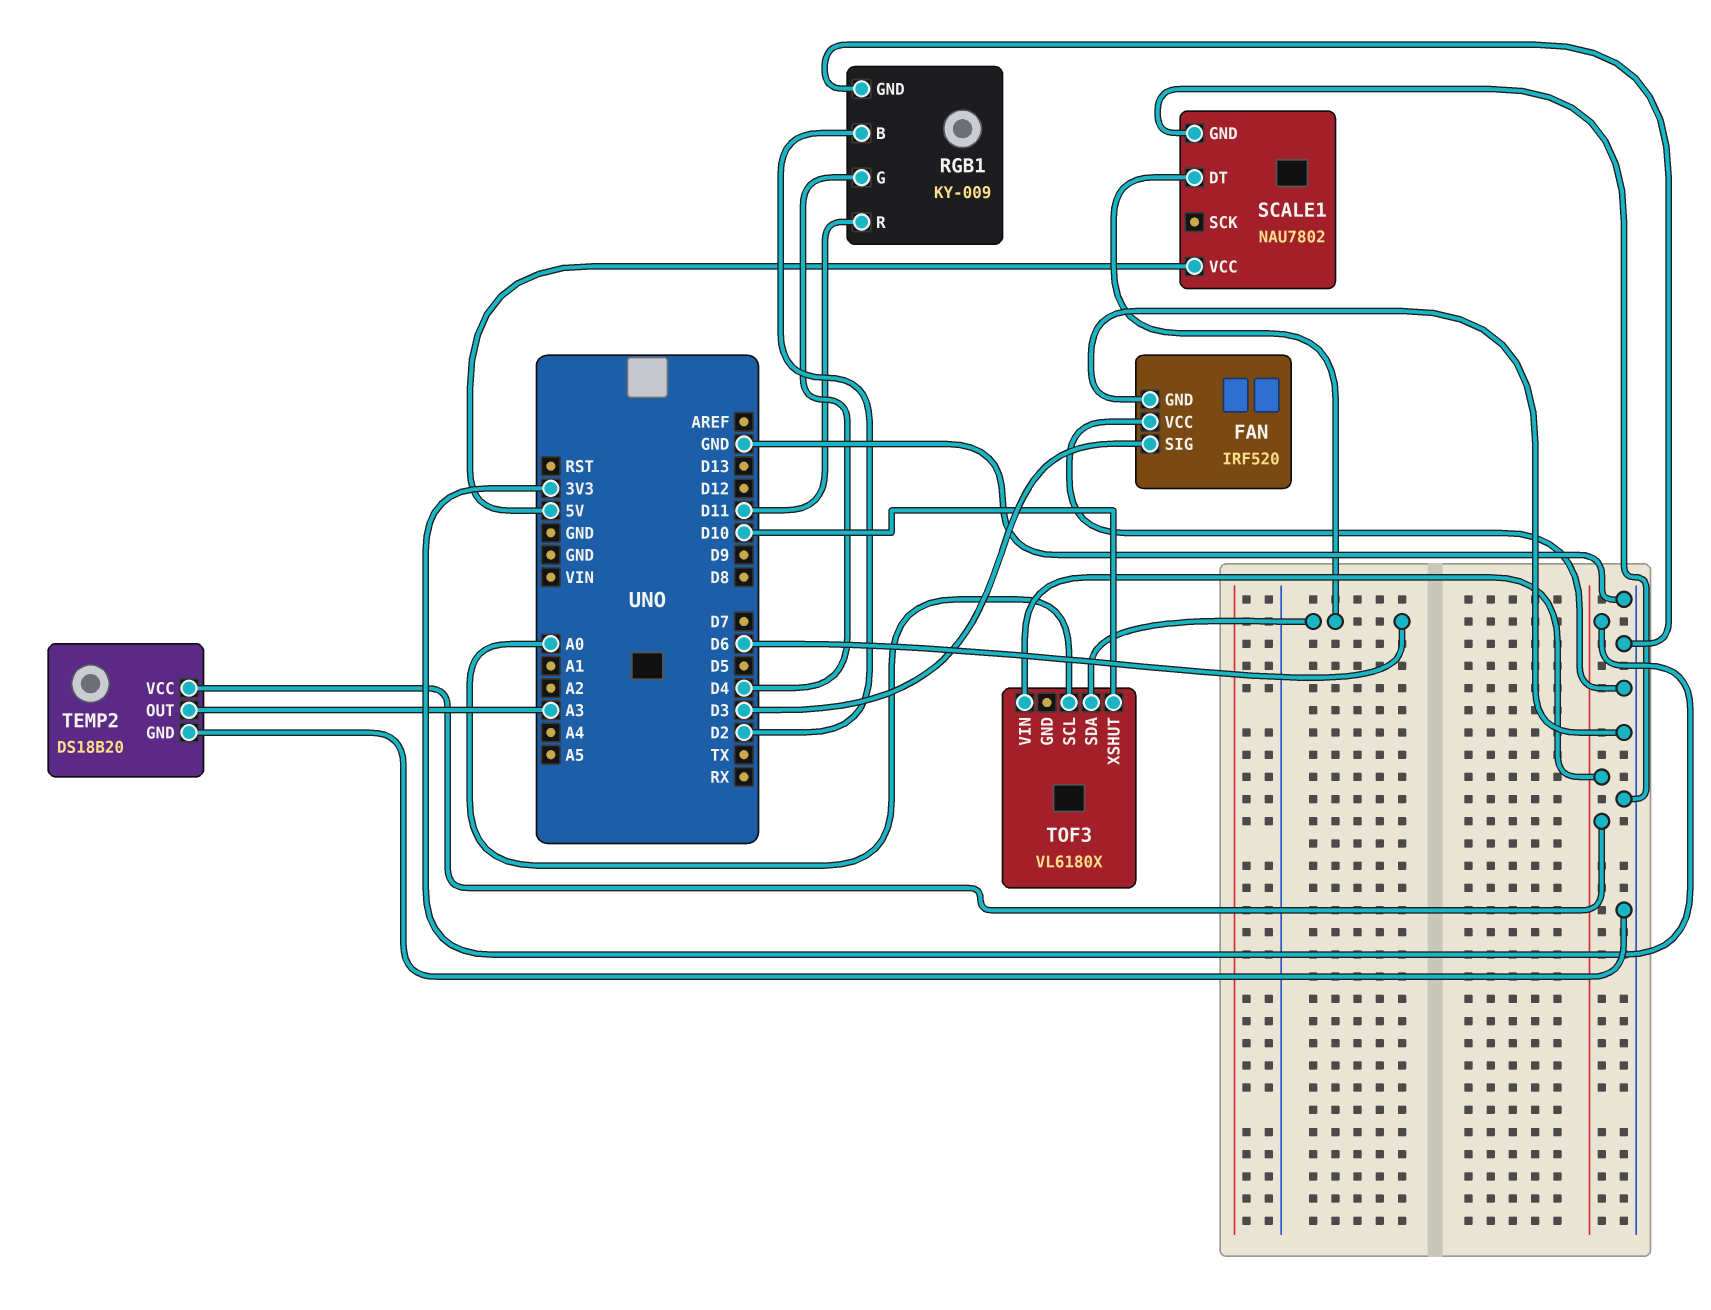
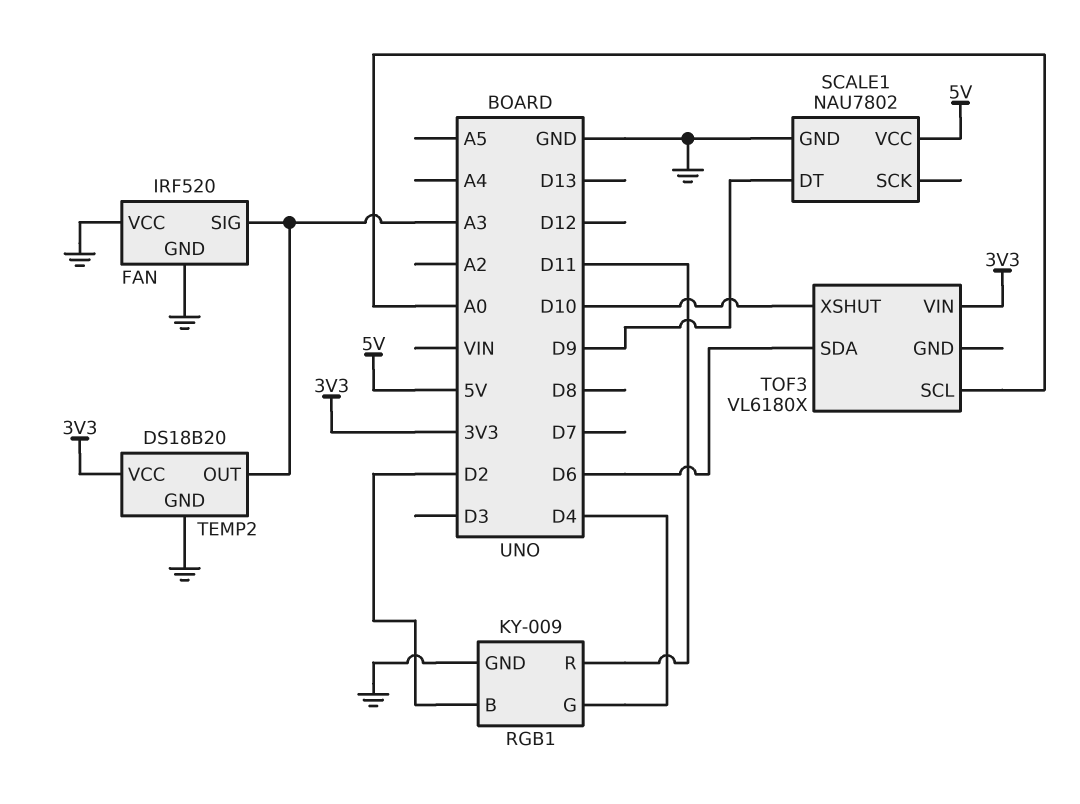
FAN pin SIG: D3 -> A3
SCALE1 pin DT: D6 -> D9

